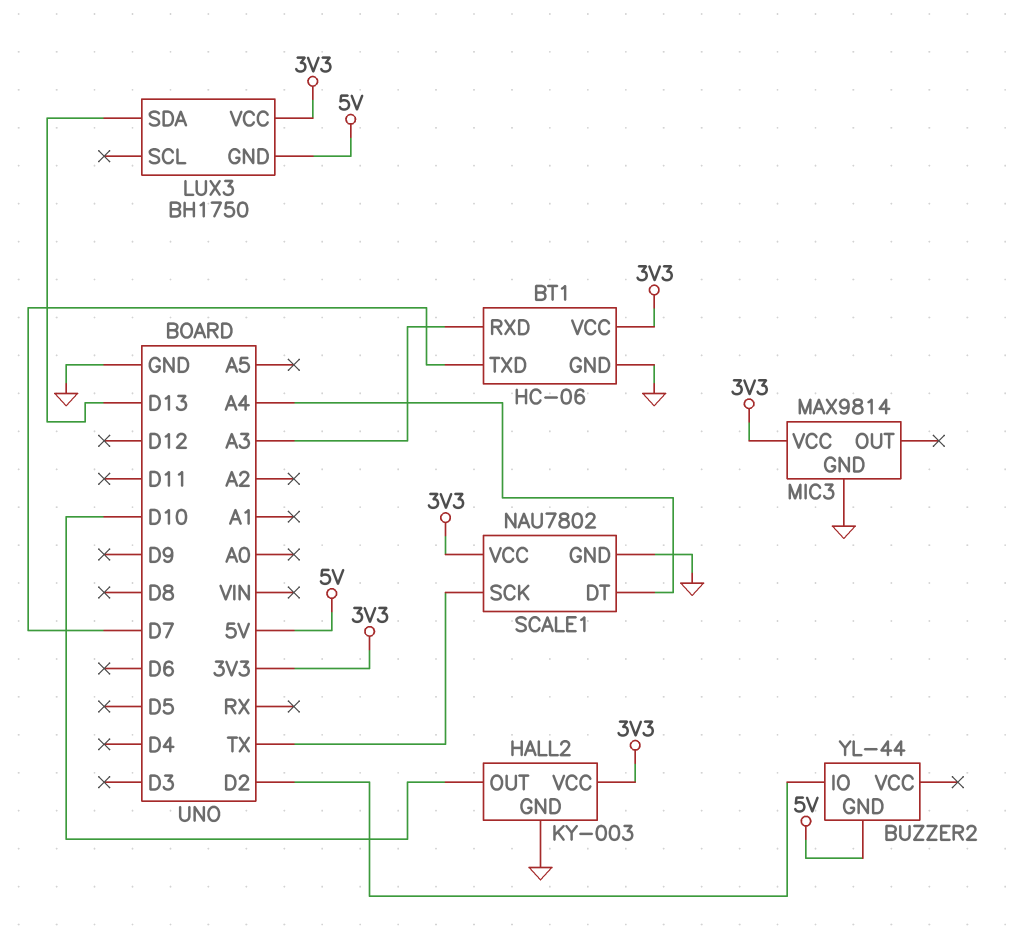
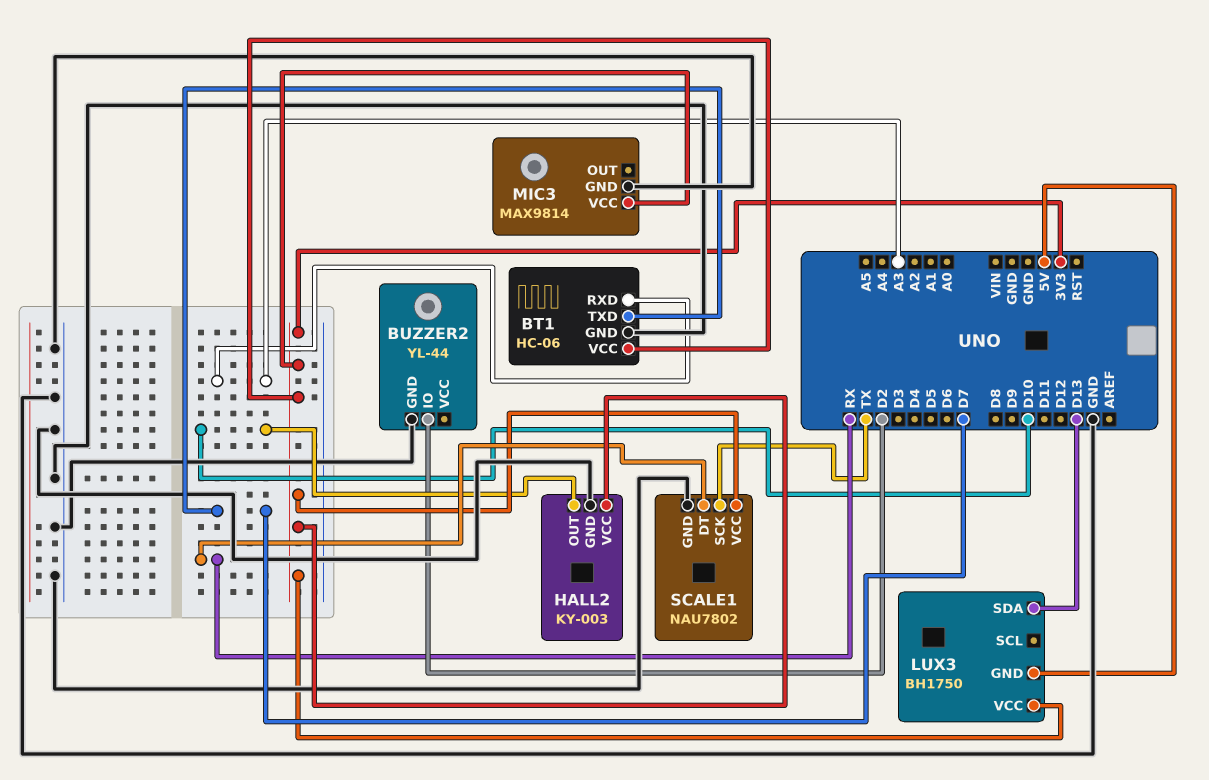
BUZZER2 pin GND: 5V -> GND
SCALE1 pin DT: A4 -> RX

